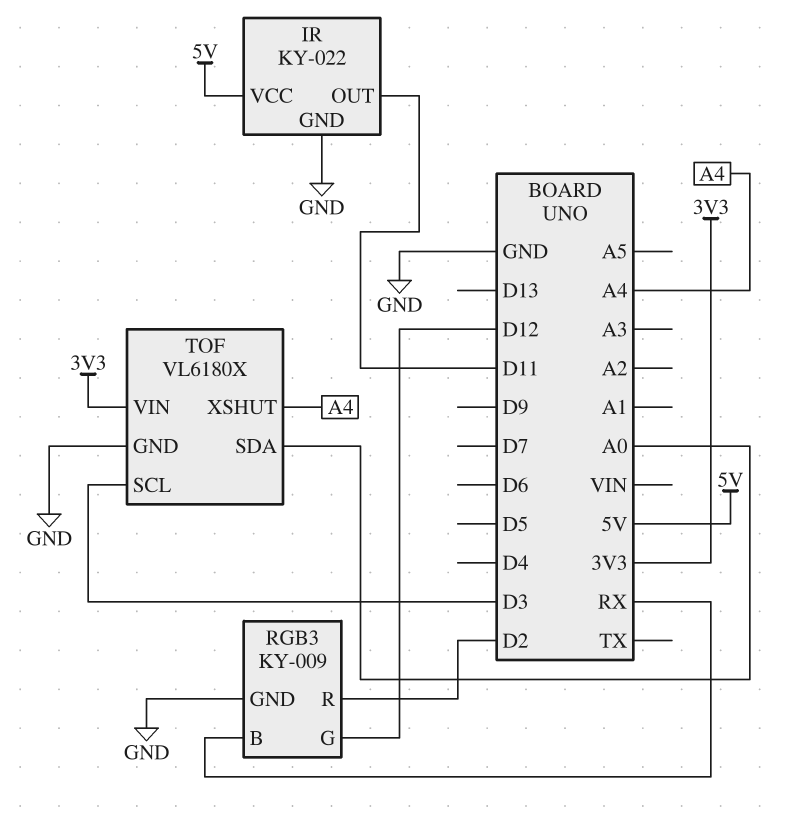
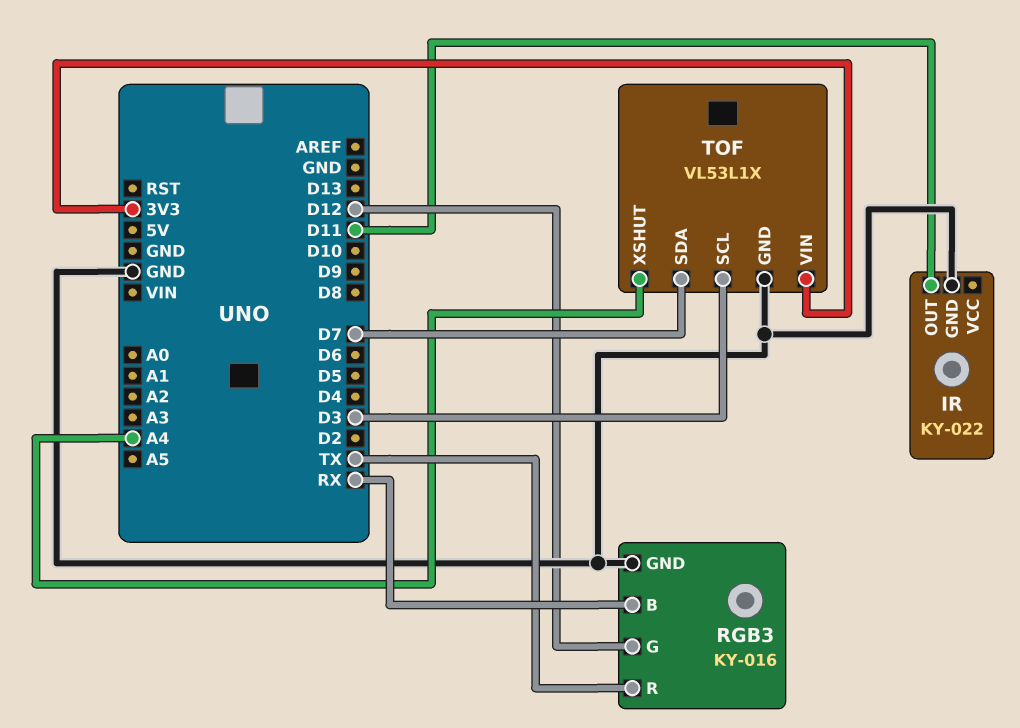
IR pin VCC: 5V -> none
RGB3: KY-009 -> KY-016
RGB3 pin R: D2 -> TX
TOF: VL6180X -> VL53L1X
TOF pin SDA: A0 -> D7

